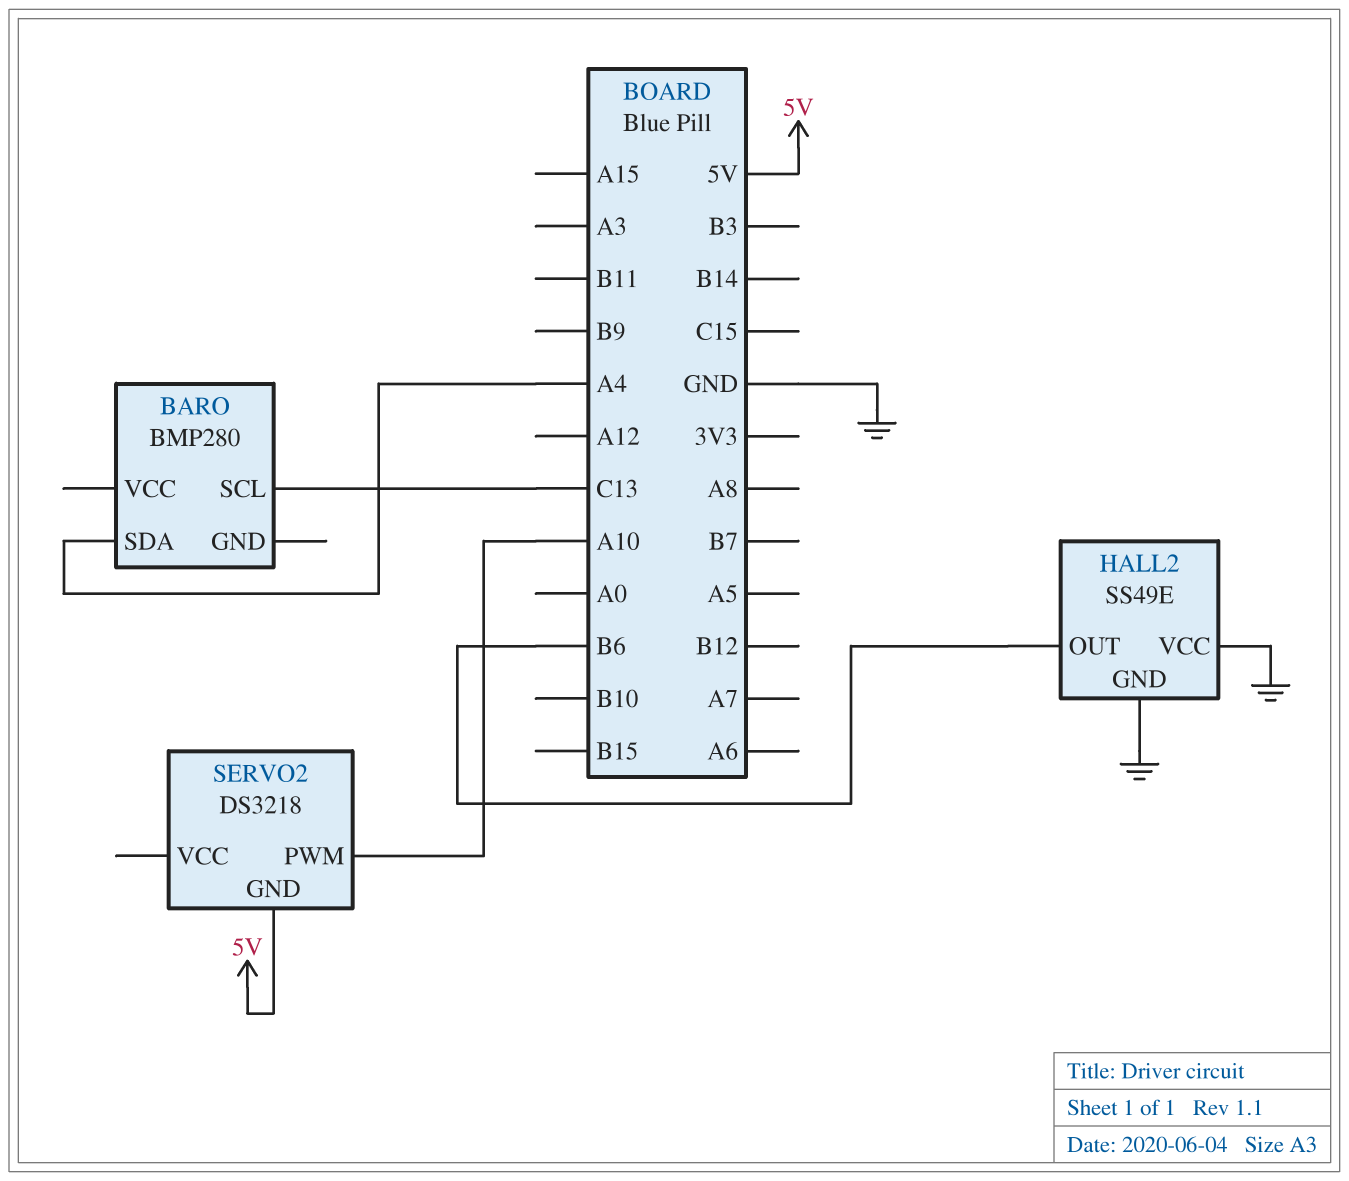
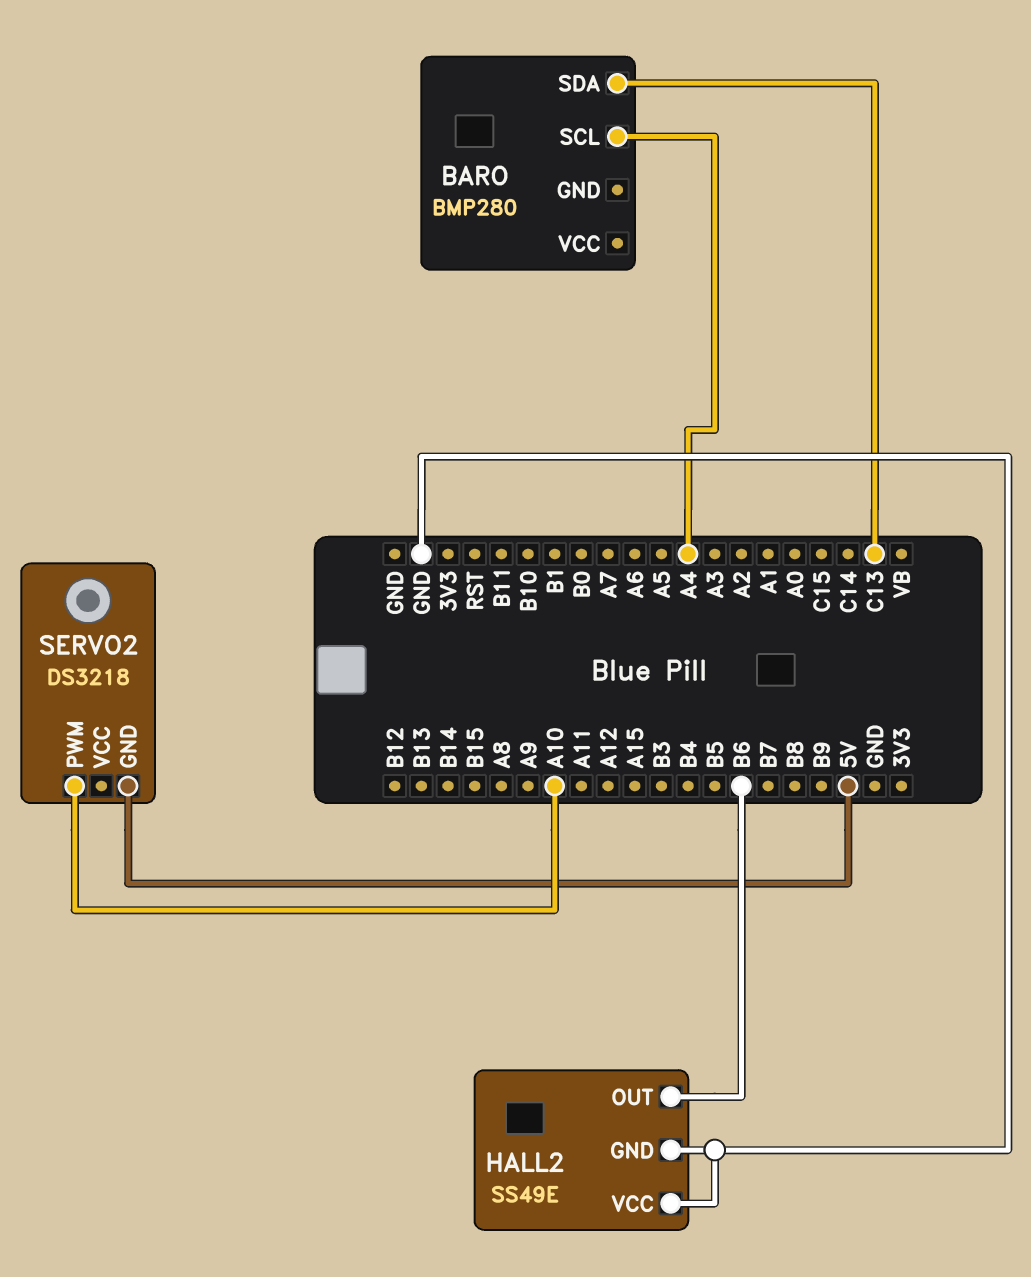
BARO pin SCL: C13 -> A4
BARO pin SDA: A4 -> C13

